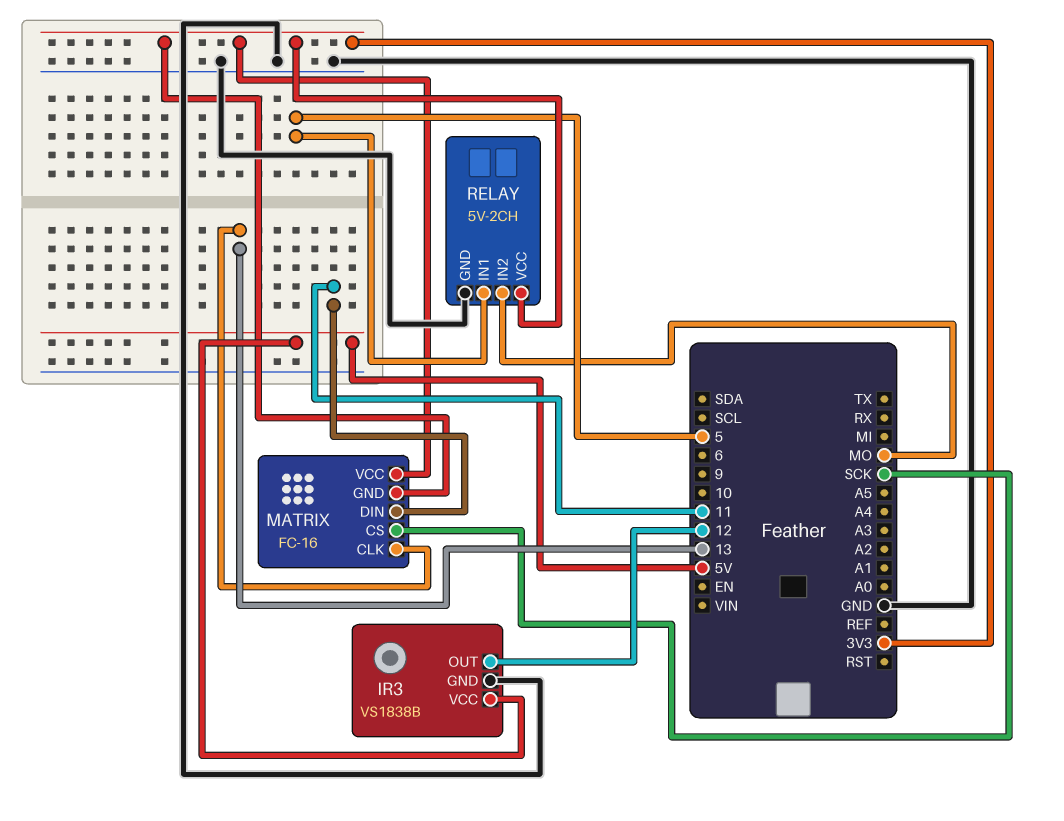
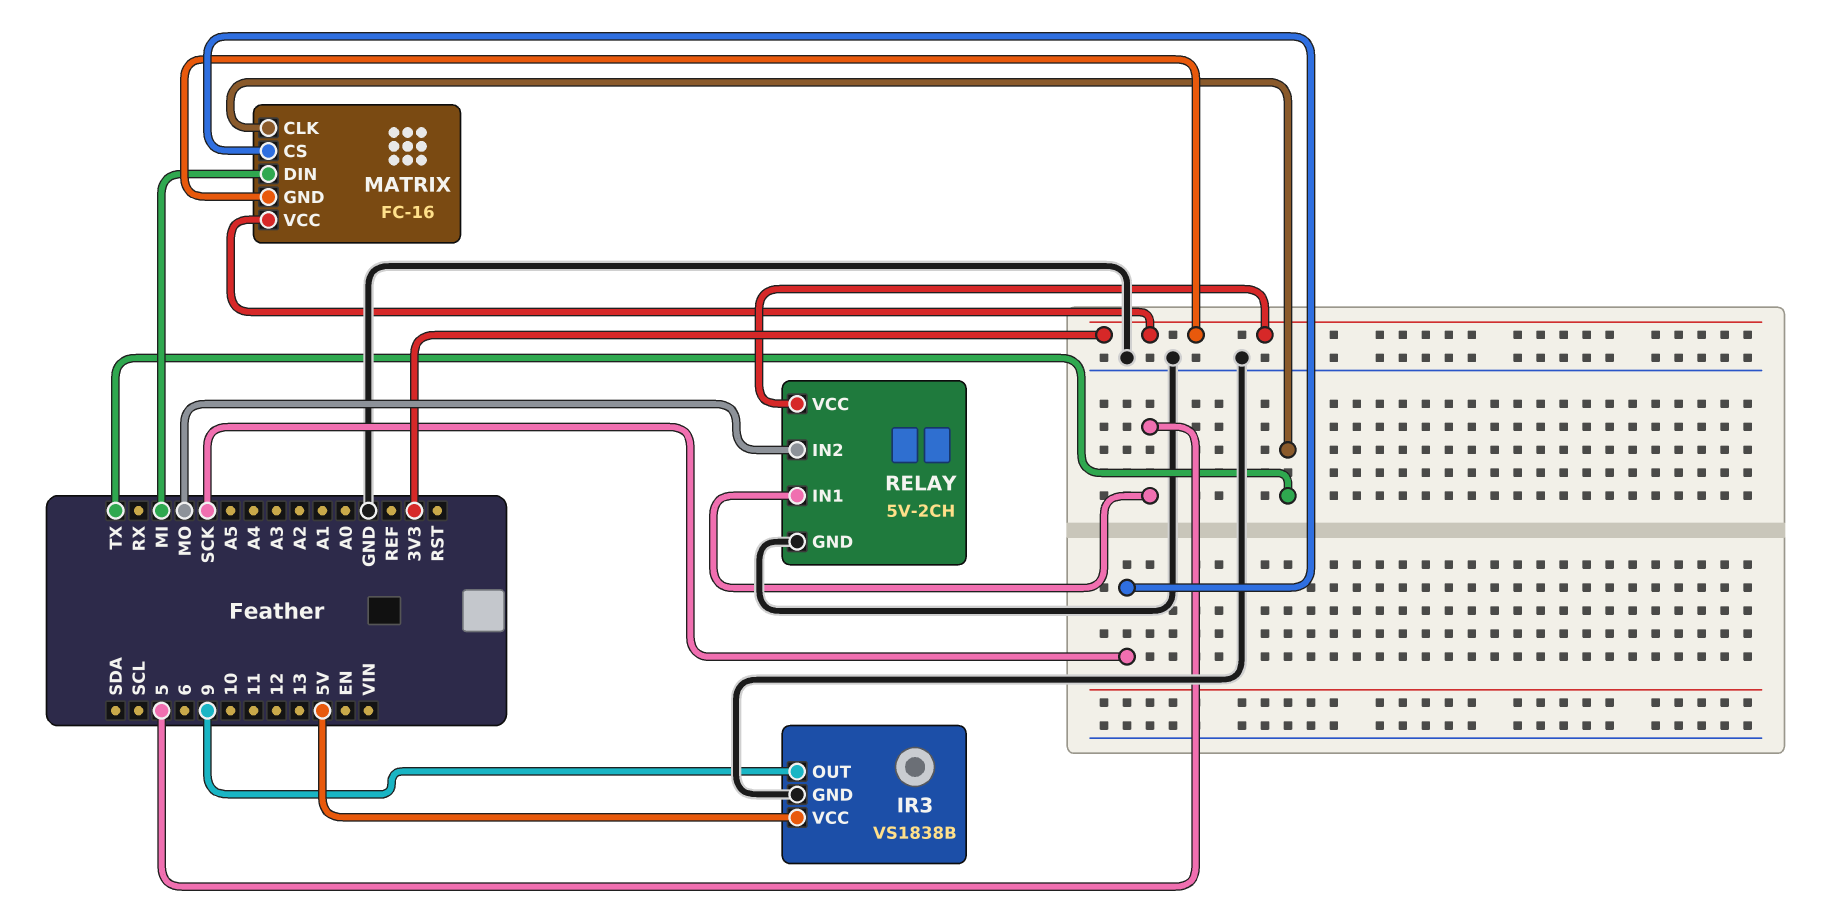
IR3 pin OUT: 12 -> 9
MATRIX pin CLK: 13 -> TX
MATRIX pin DIN: 11 -> MI

